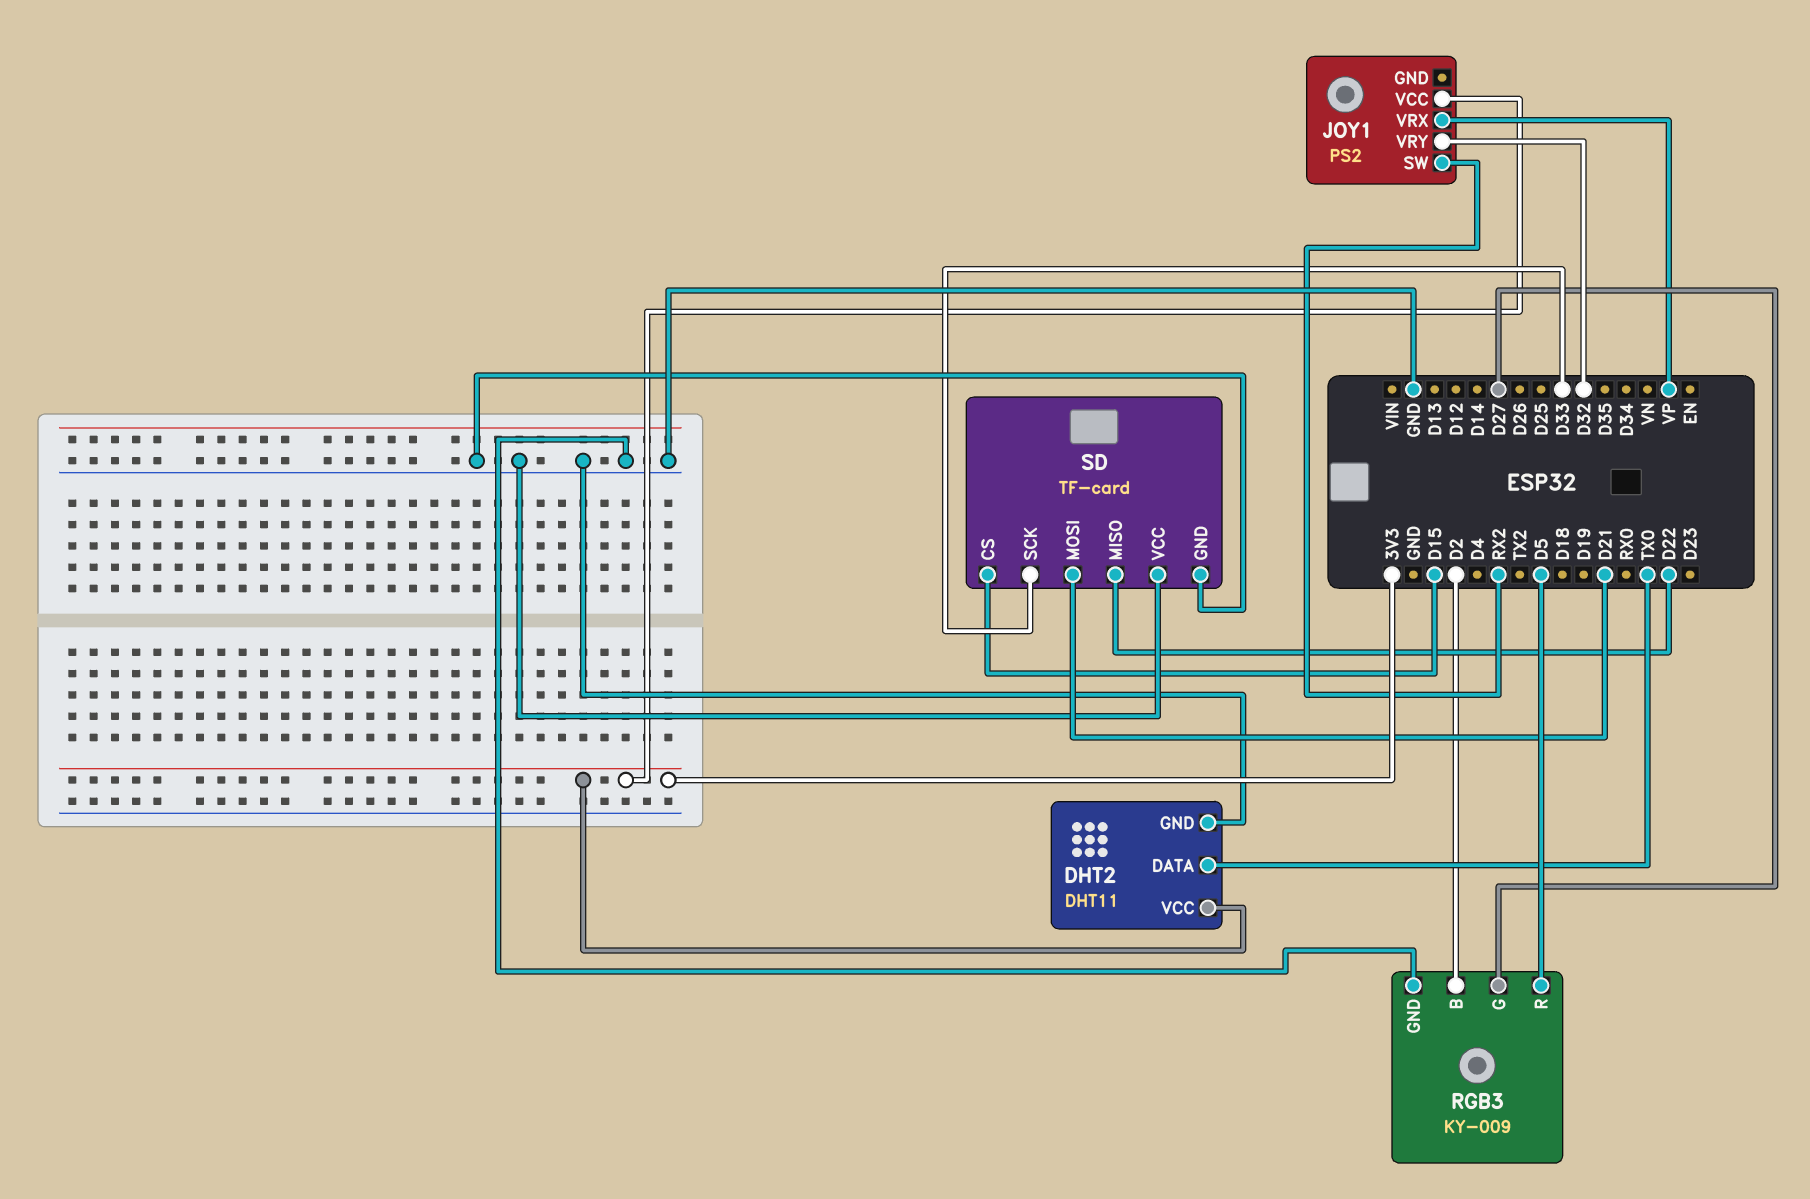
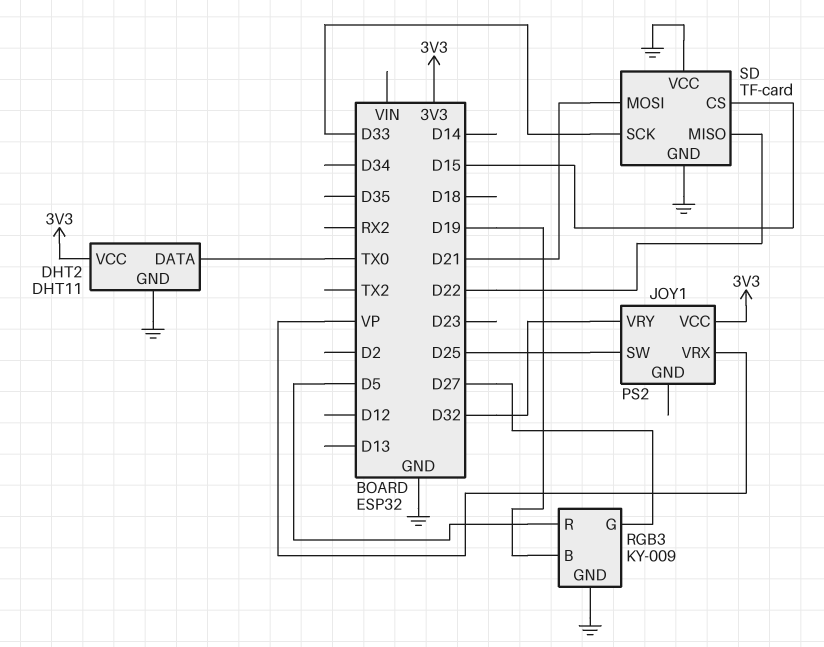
JOY1 pin SW: RX2 -> D25
RGB3 pin B: D2 -> D19

